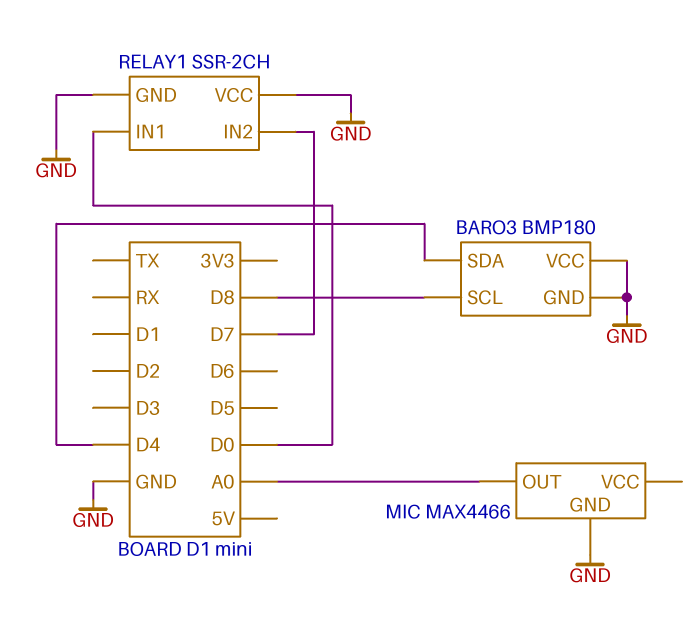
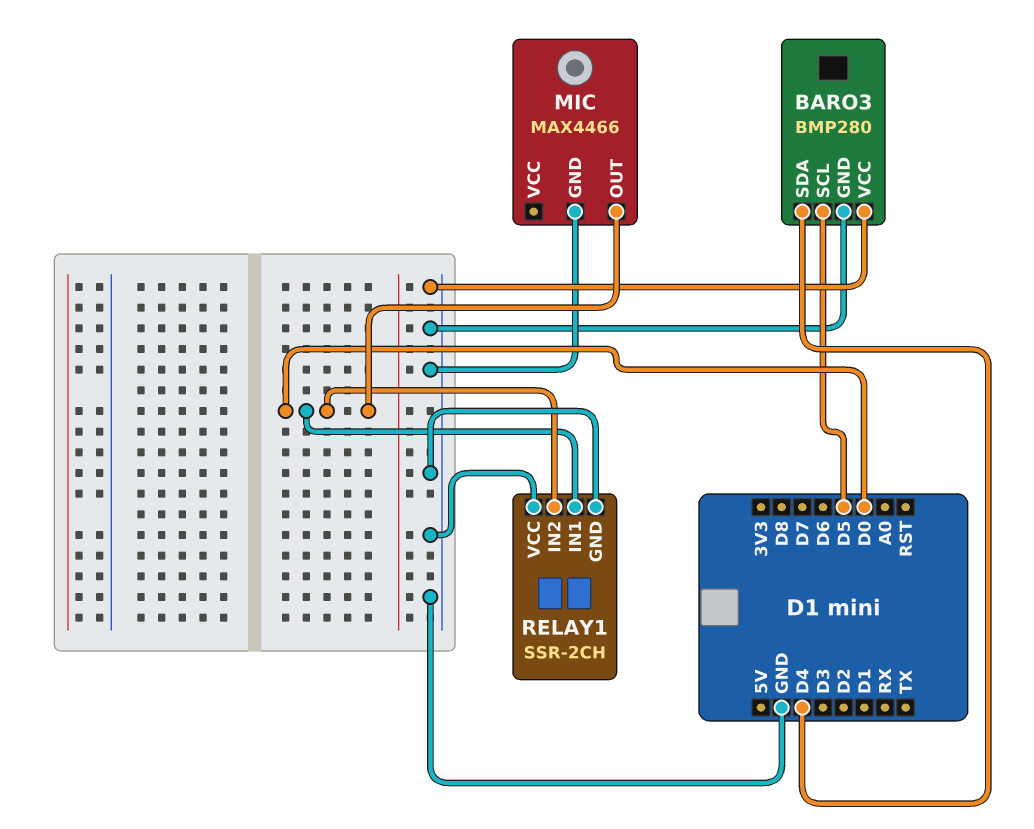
BARO3: BMP180 -> BMP280
BARO3 pin SCL: D8 -> D5
MIC pin OUT: A0 -> D0
RELAY1 pin IN2: D7 -> D0

